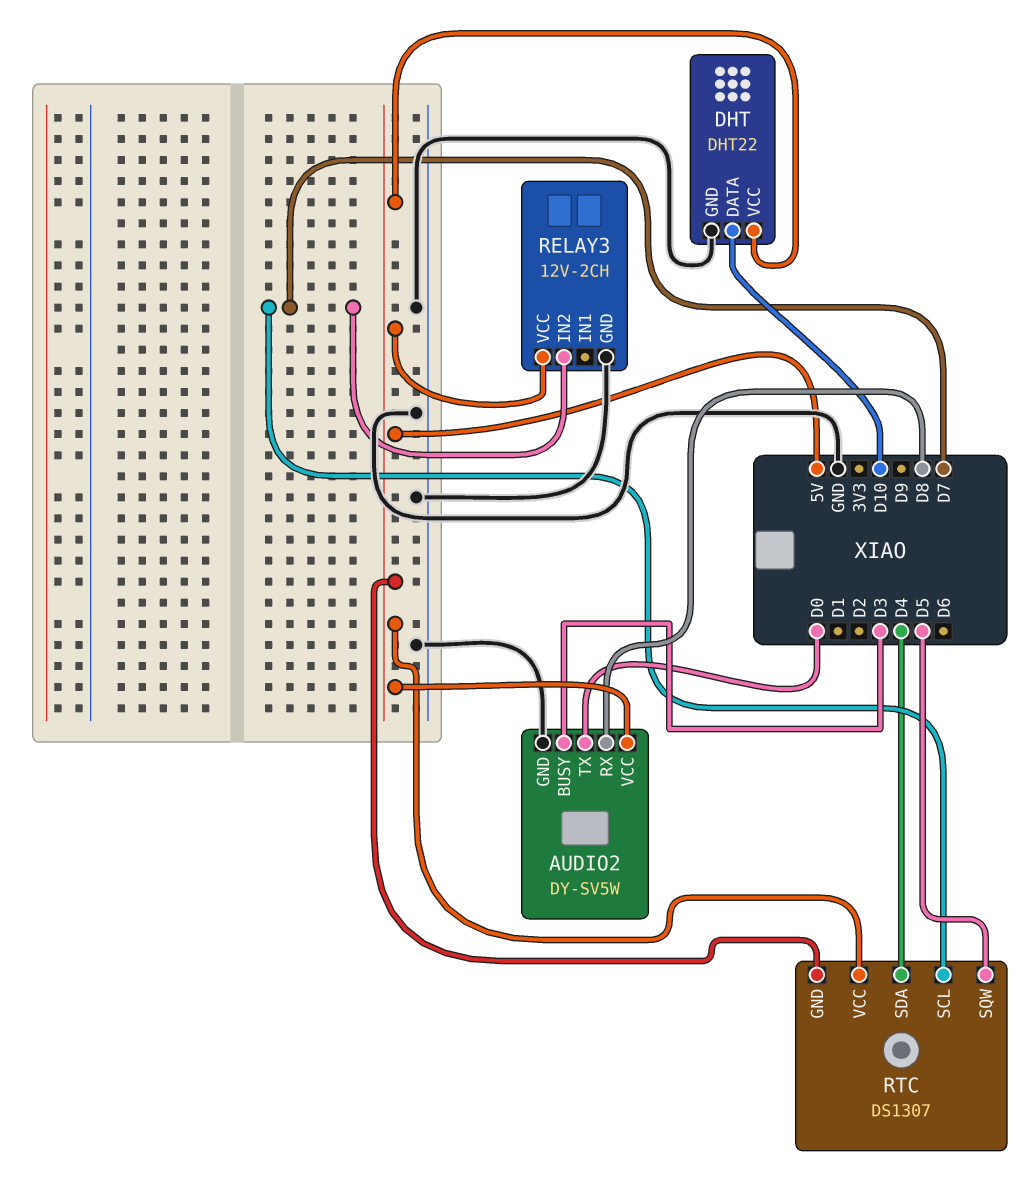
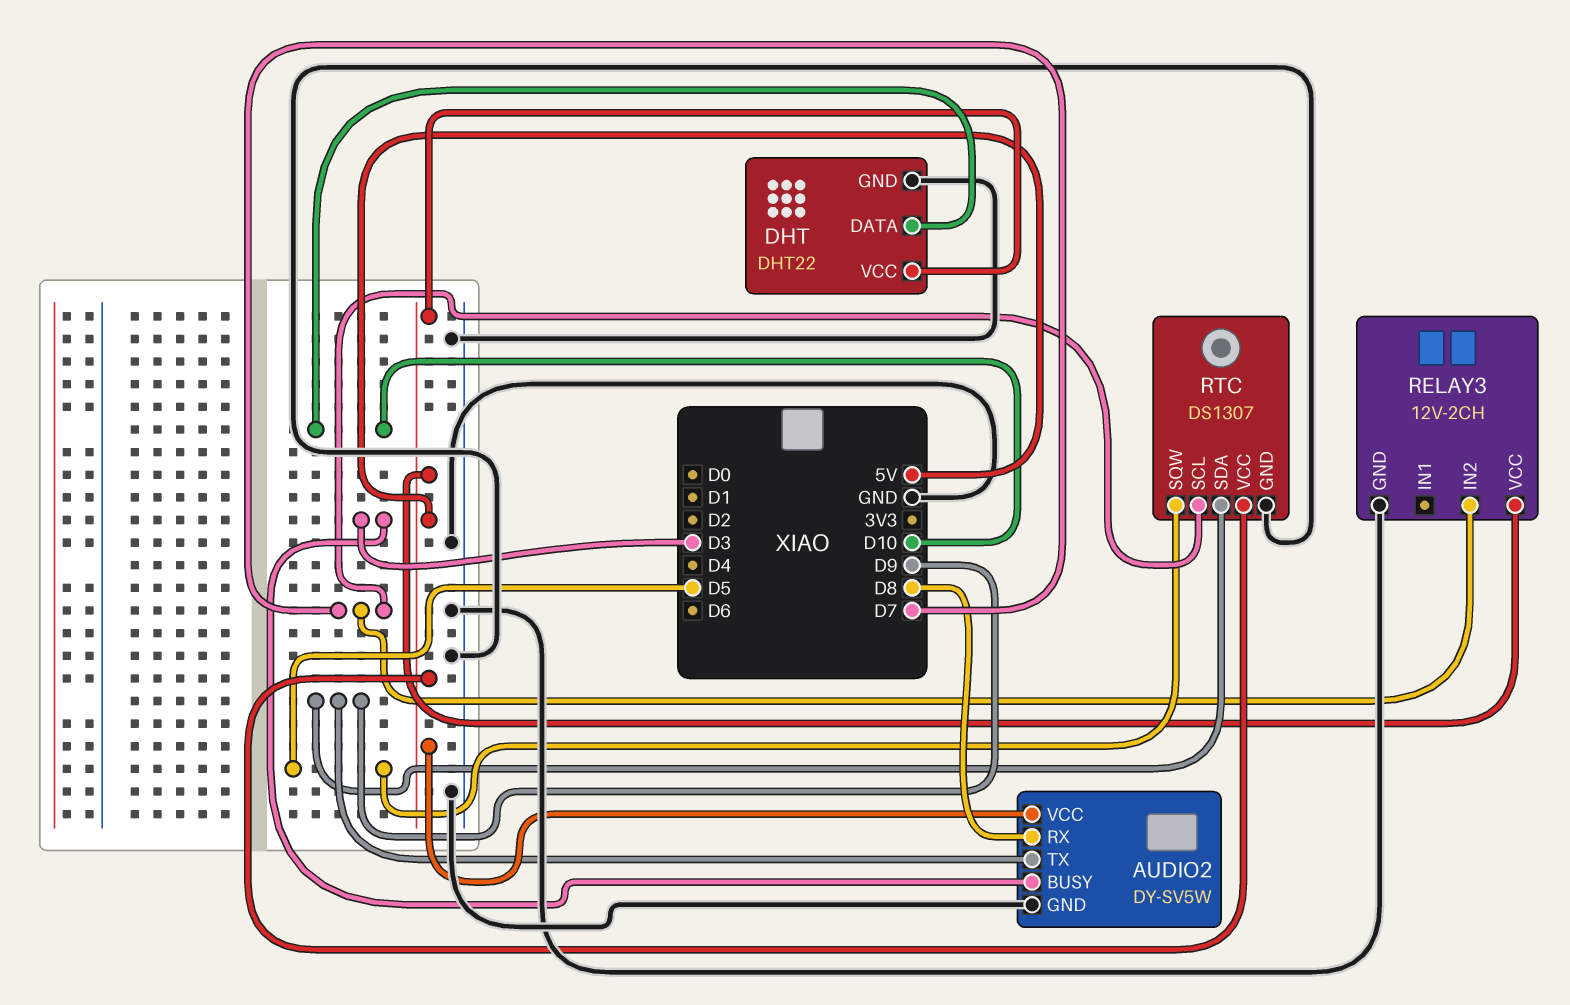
AUDIO2 pin TX: D0 -> D9
RTC pin GND: 5V -> GND
RTC pin SDA: D4 -> D9

